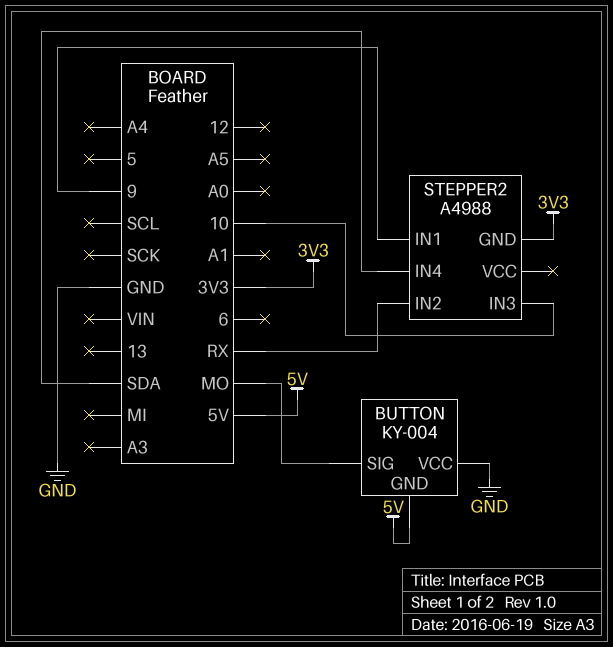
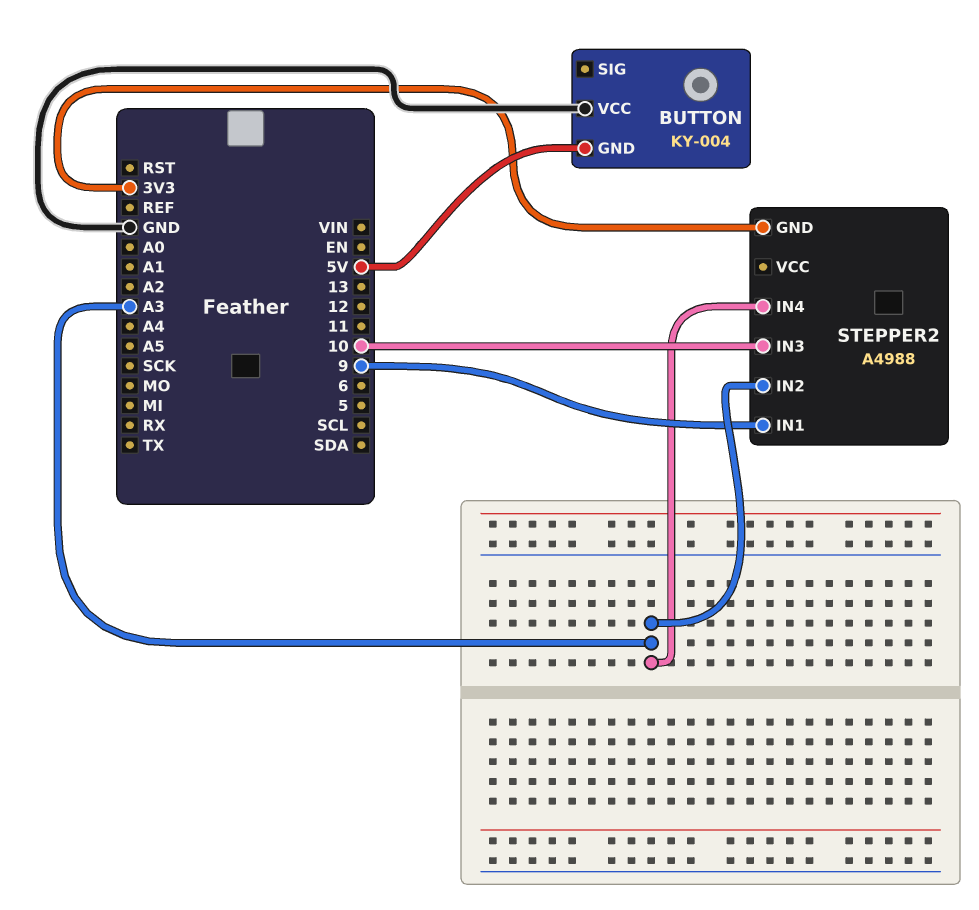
BUTTON pin SIG: MO -> none
STEPPER2 pin IN2: RX -> A3
STEPPER2 pin IN4: SDA -> A3

